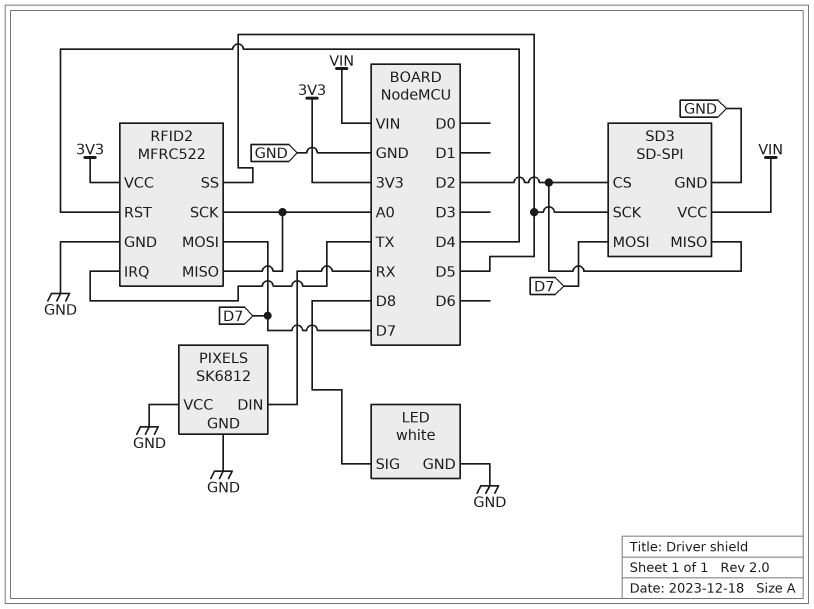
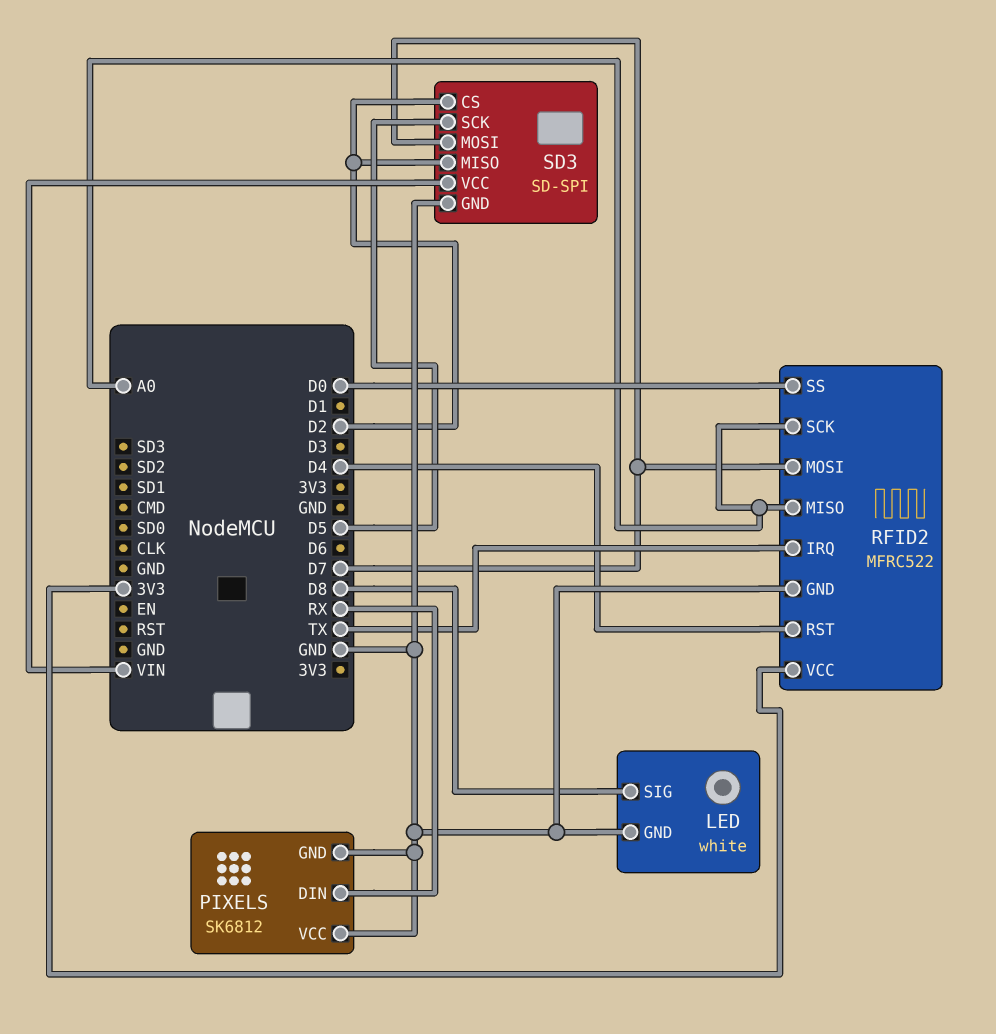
RFID2 pin SS: D5 -> D0

